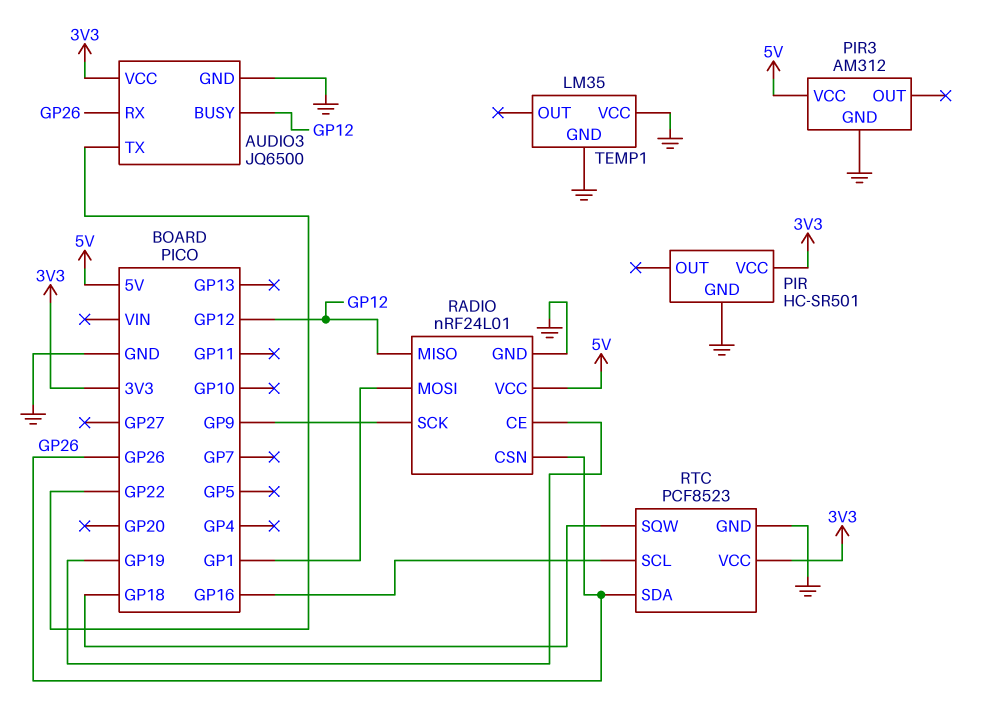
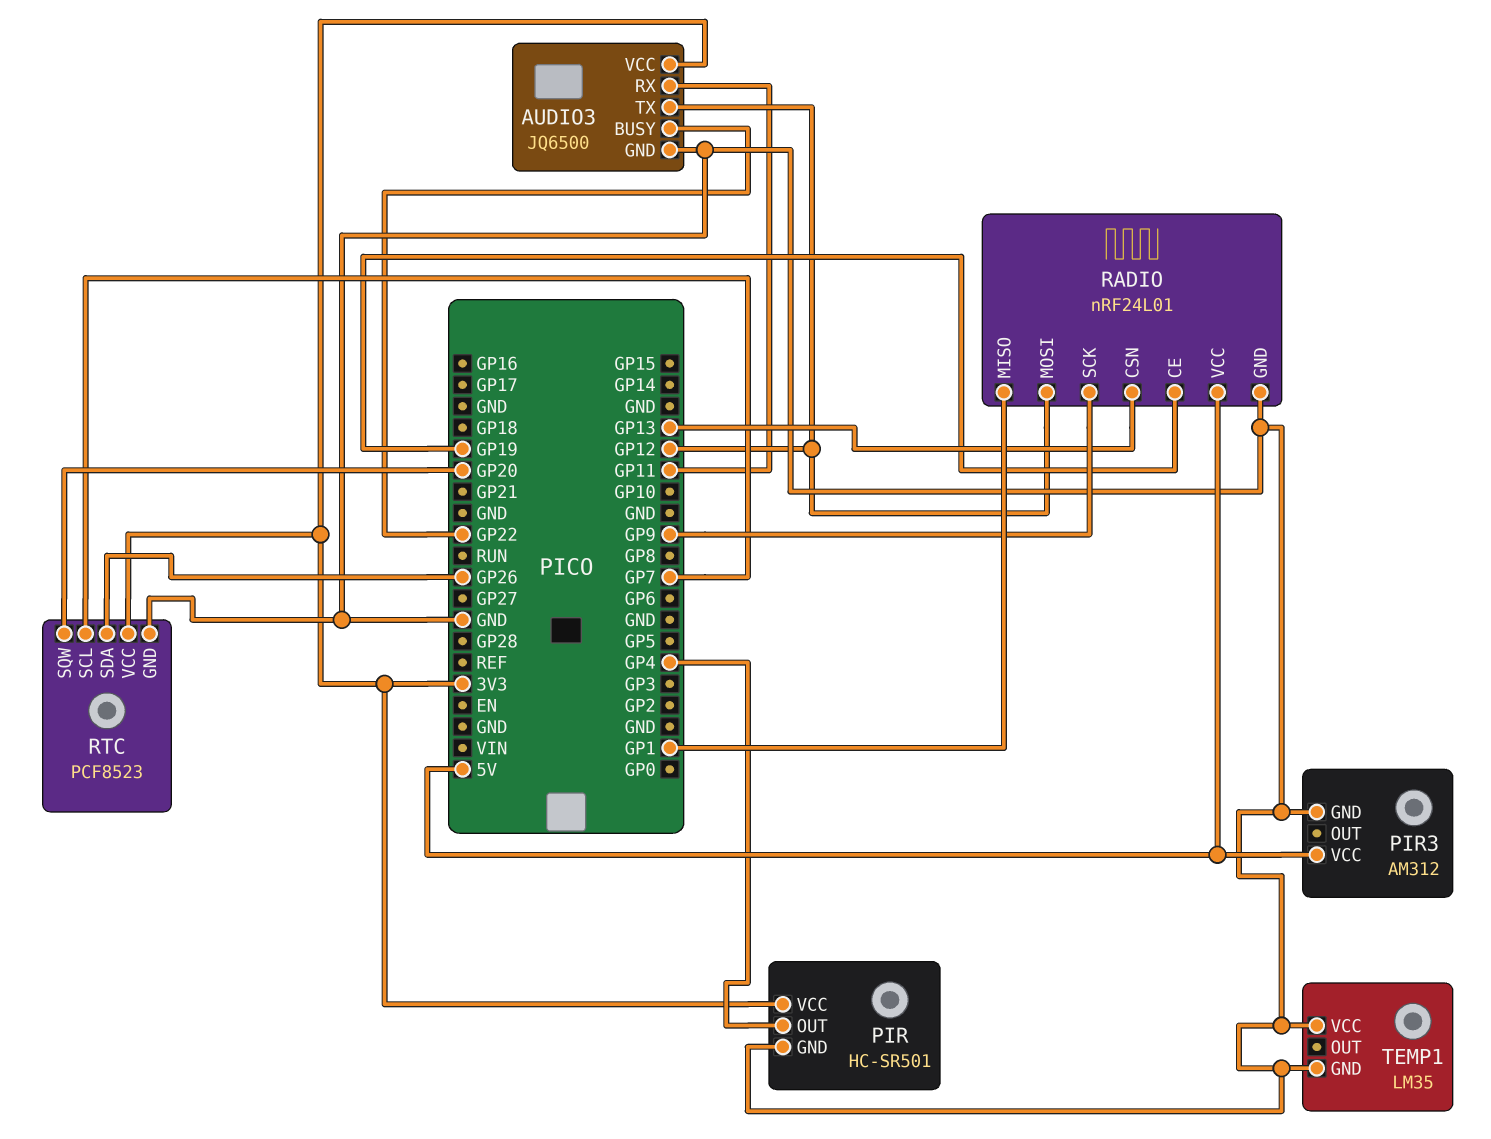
AUDIO3 pin BUSY: GP12 -> GP22
AUDIO3 pin RX: GP26 -> GP11
AUDIO3 pin TX: GP22 -> GP12
PIR pin OUT: none -> GP4
RADIO pin CSN: GP26 -> GP13
RADIO pin MISO: GP12 -> GP1
RADIO pin MOSI: GP1 -> GP12
RTC pin SCL: GP16 -> GP7
RTC pin SQW: GP18 -> GP20

